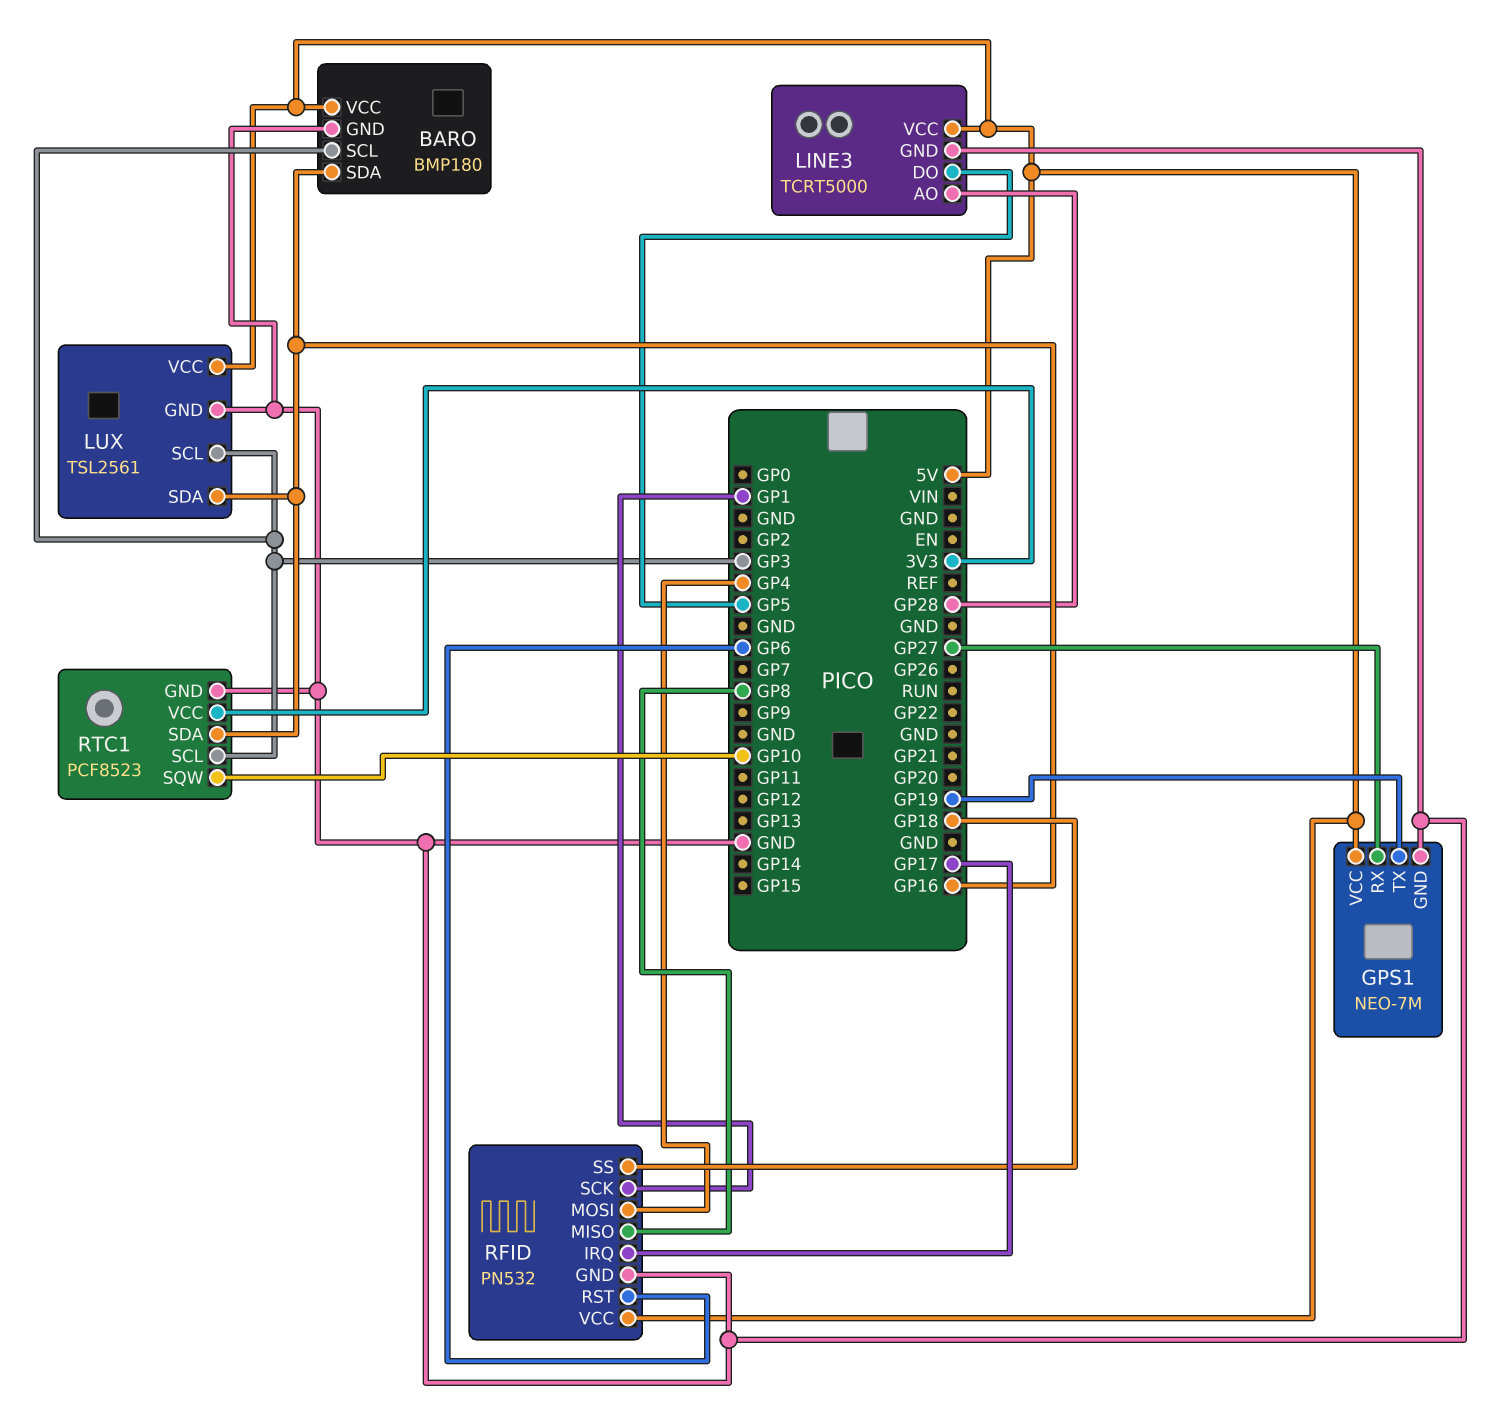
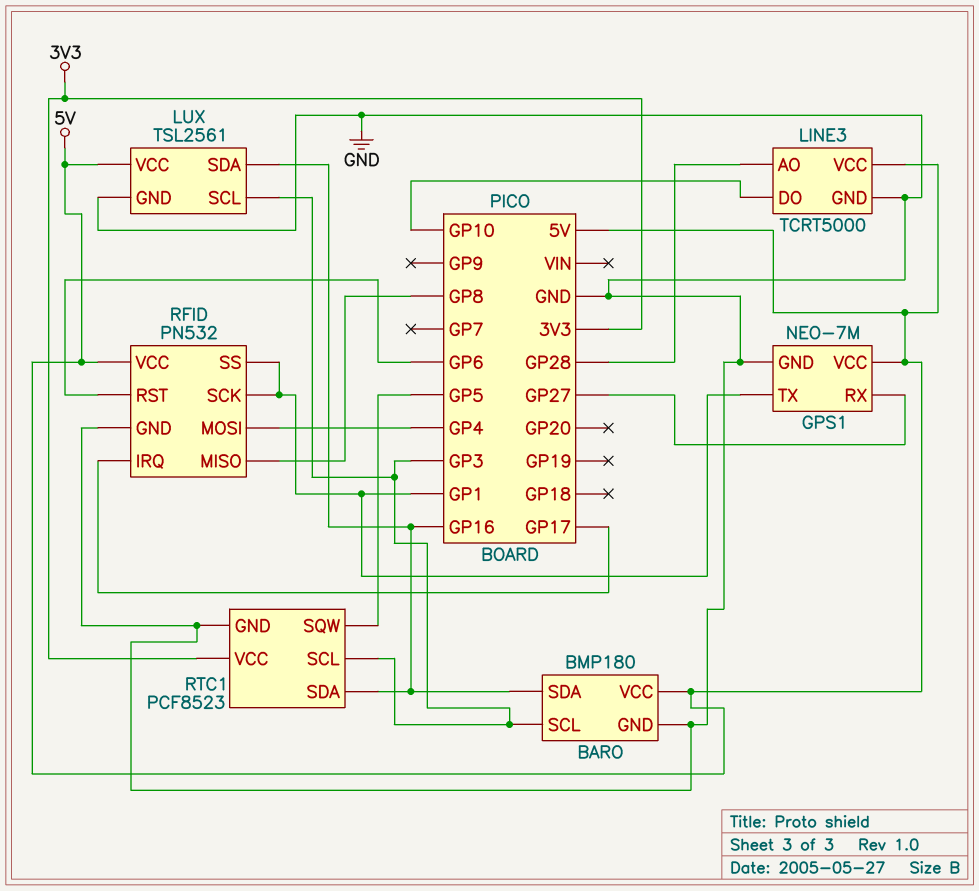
GPS1 pin TX: GP19 -> GP1
LINE3 pin DO: GP5 -> GP10
RFID pin SS: GP18 -> GP1
RTC1 pin SQW: GP10 -> GP5

